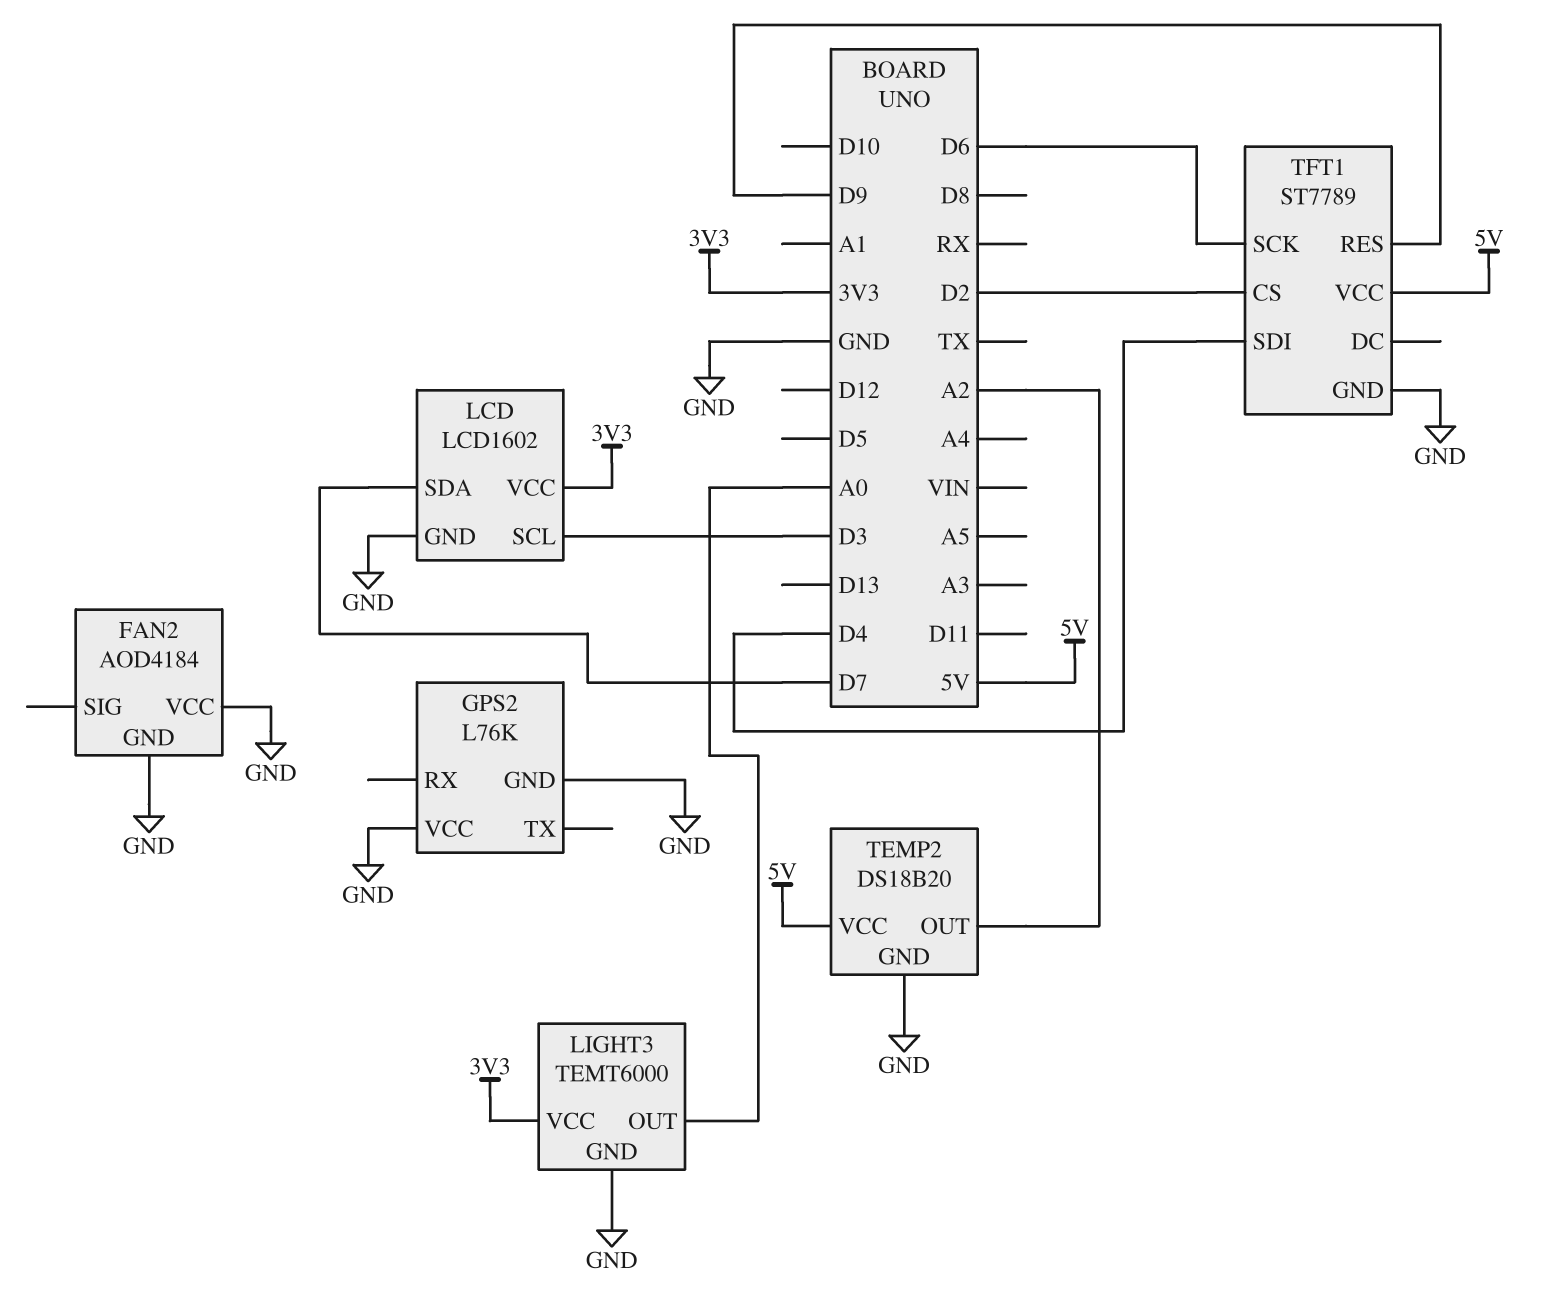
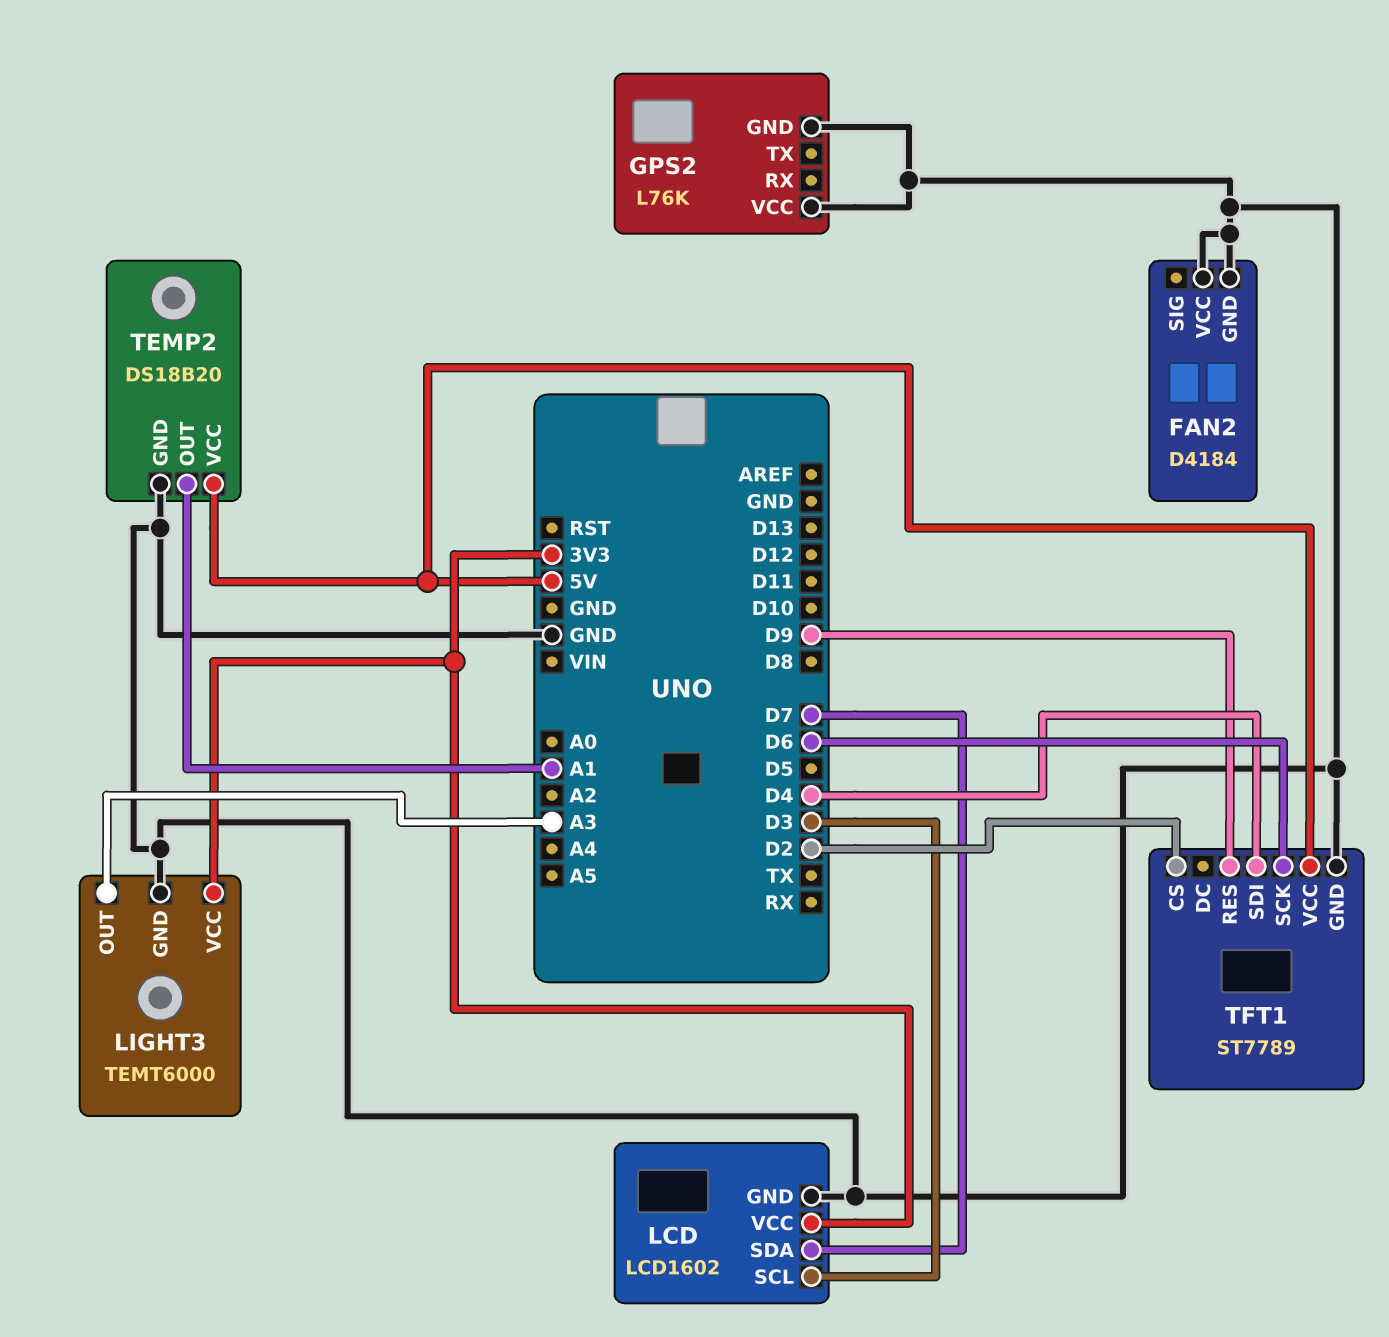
FAN2: AOD4184 -> D4184
LIGHT3 pin OUT: A0 -> A3
TEMP2 pin OUT: A2 -> A1

